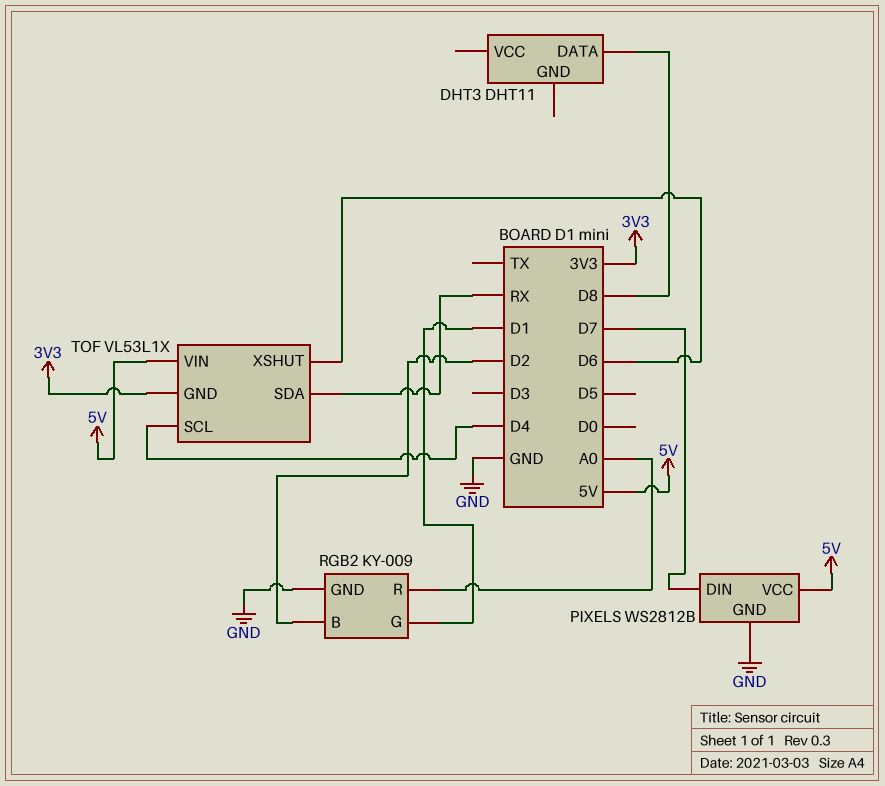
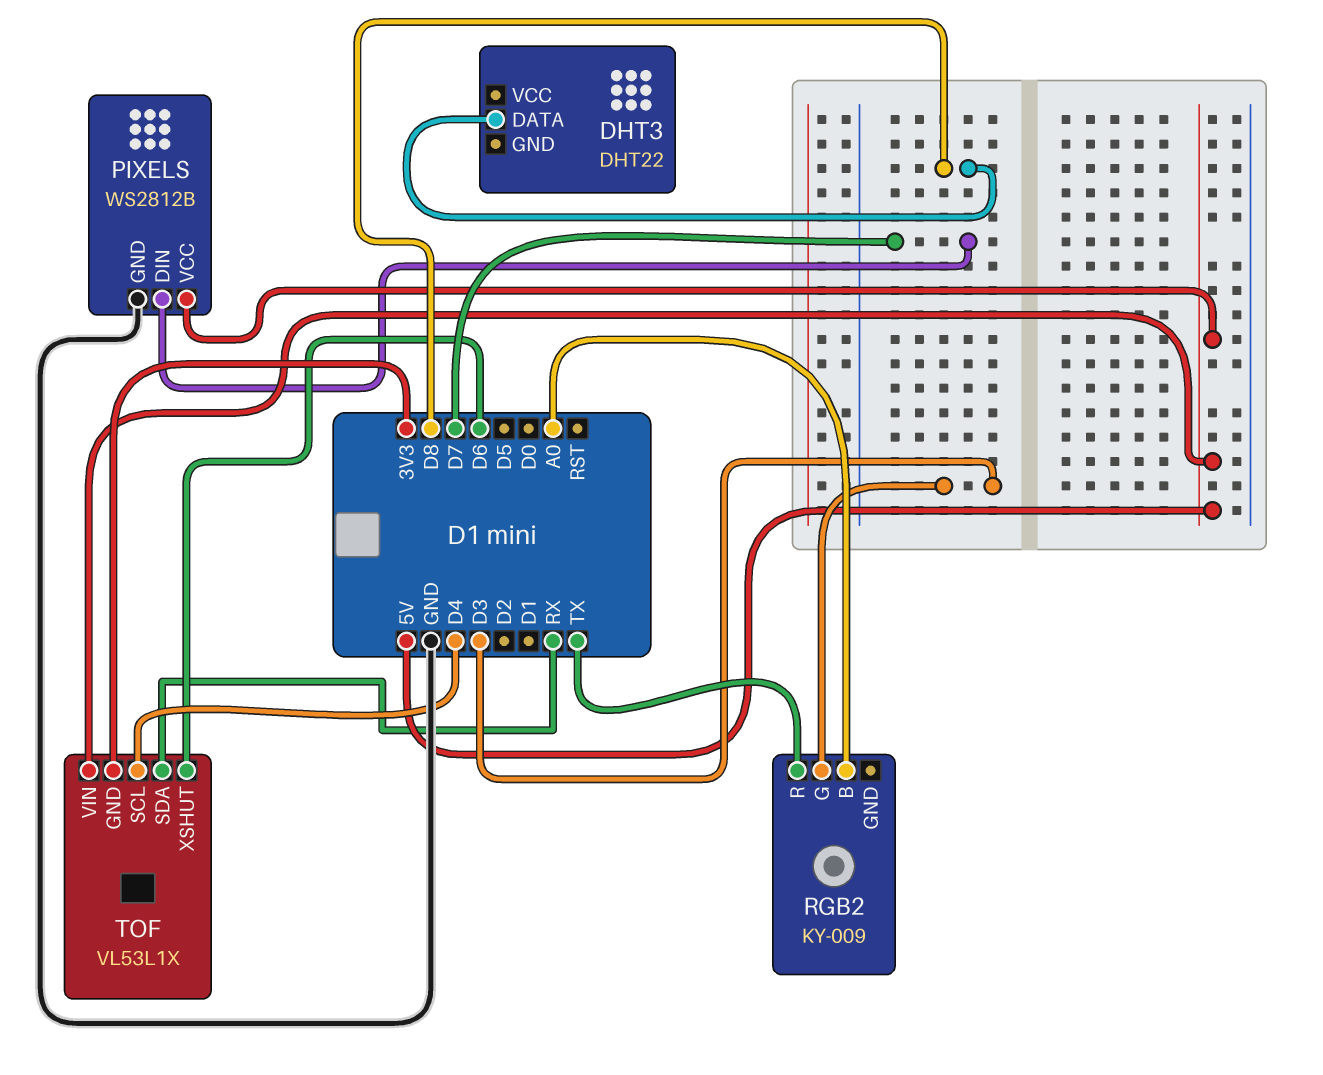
DHT3: DHT11 -> DHT22
RGB2 pin B: D2 -> A0
RGB2 pin G: D1 -> D3
RGB2 pin GND: GND -> none
RGB2 pin R: A0 -> TX

